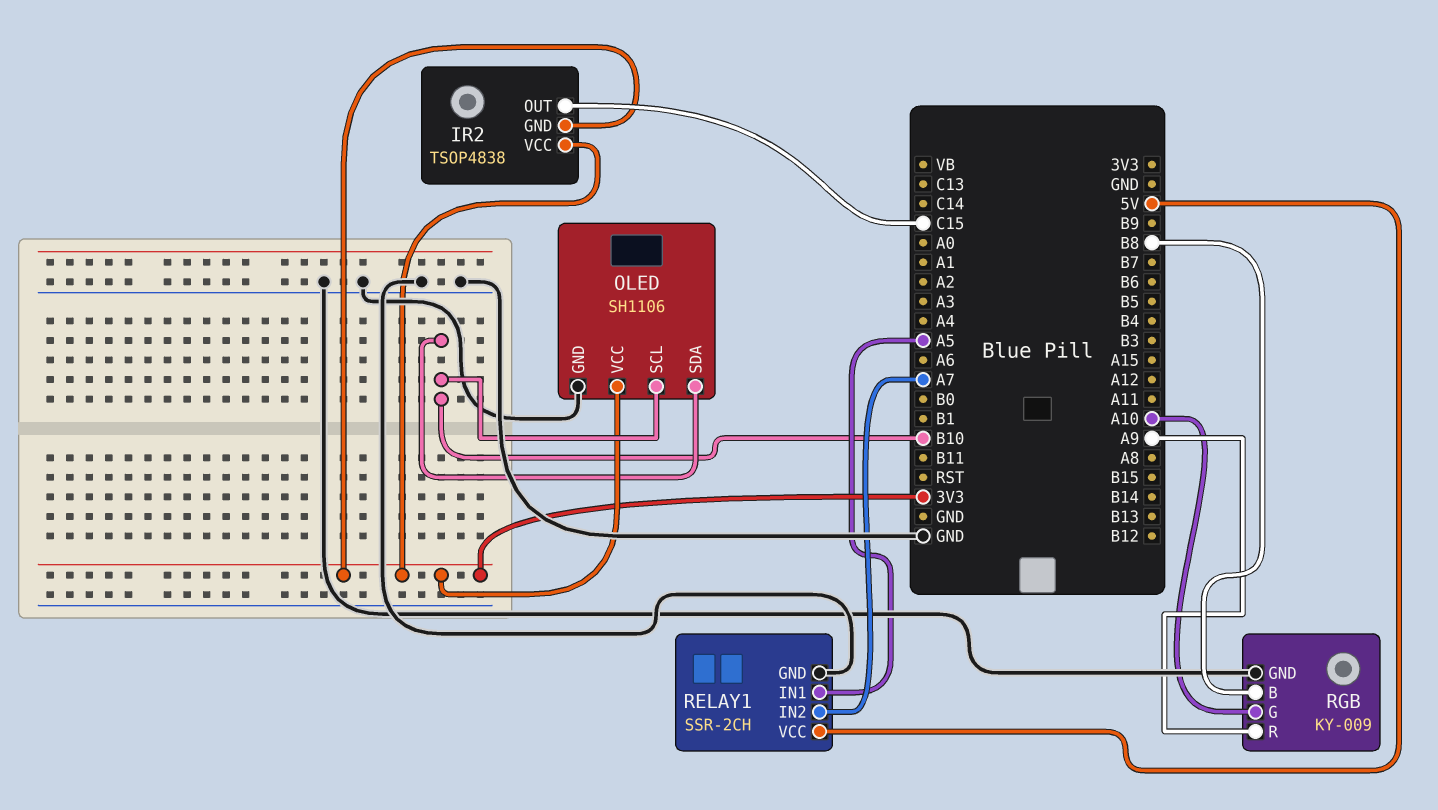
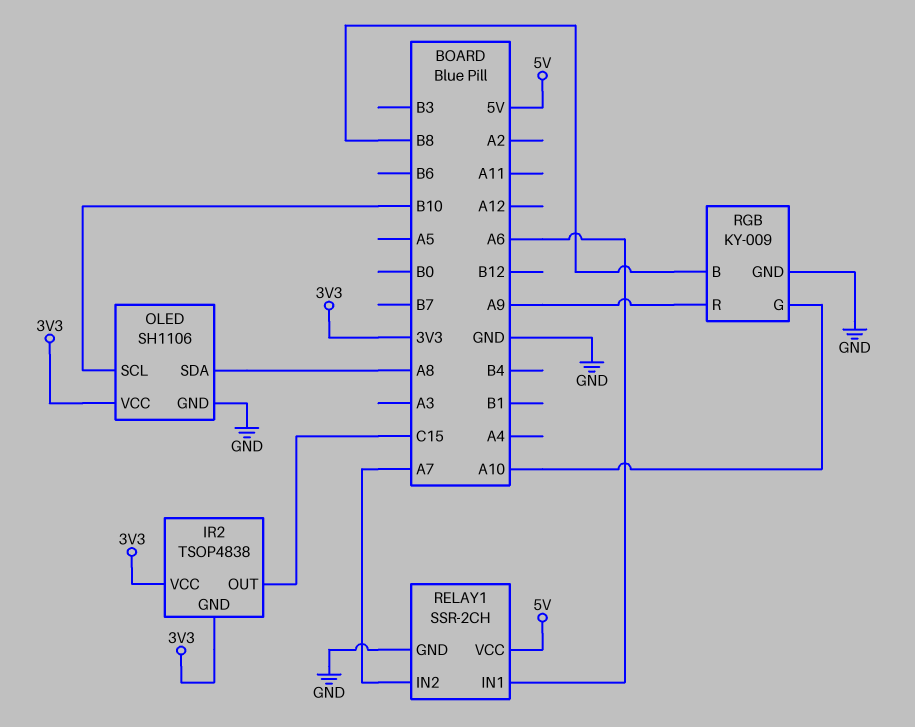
OLED pin SDA: B10 -> A8
RELAY1 pin IN1: A5 -> A6

